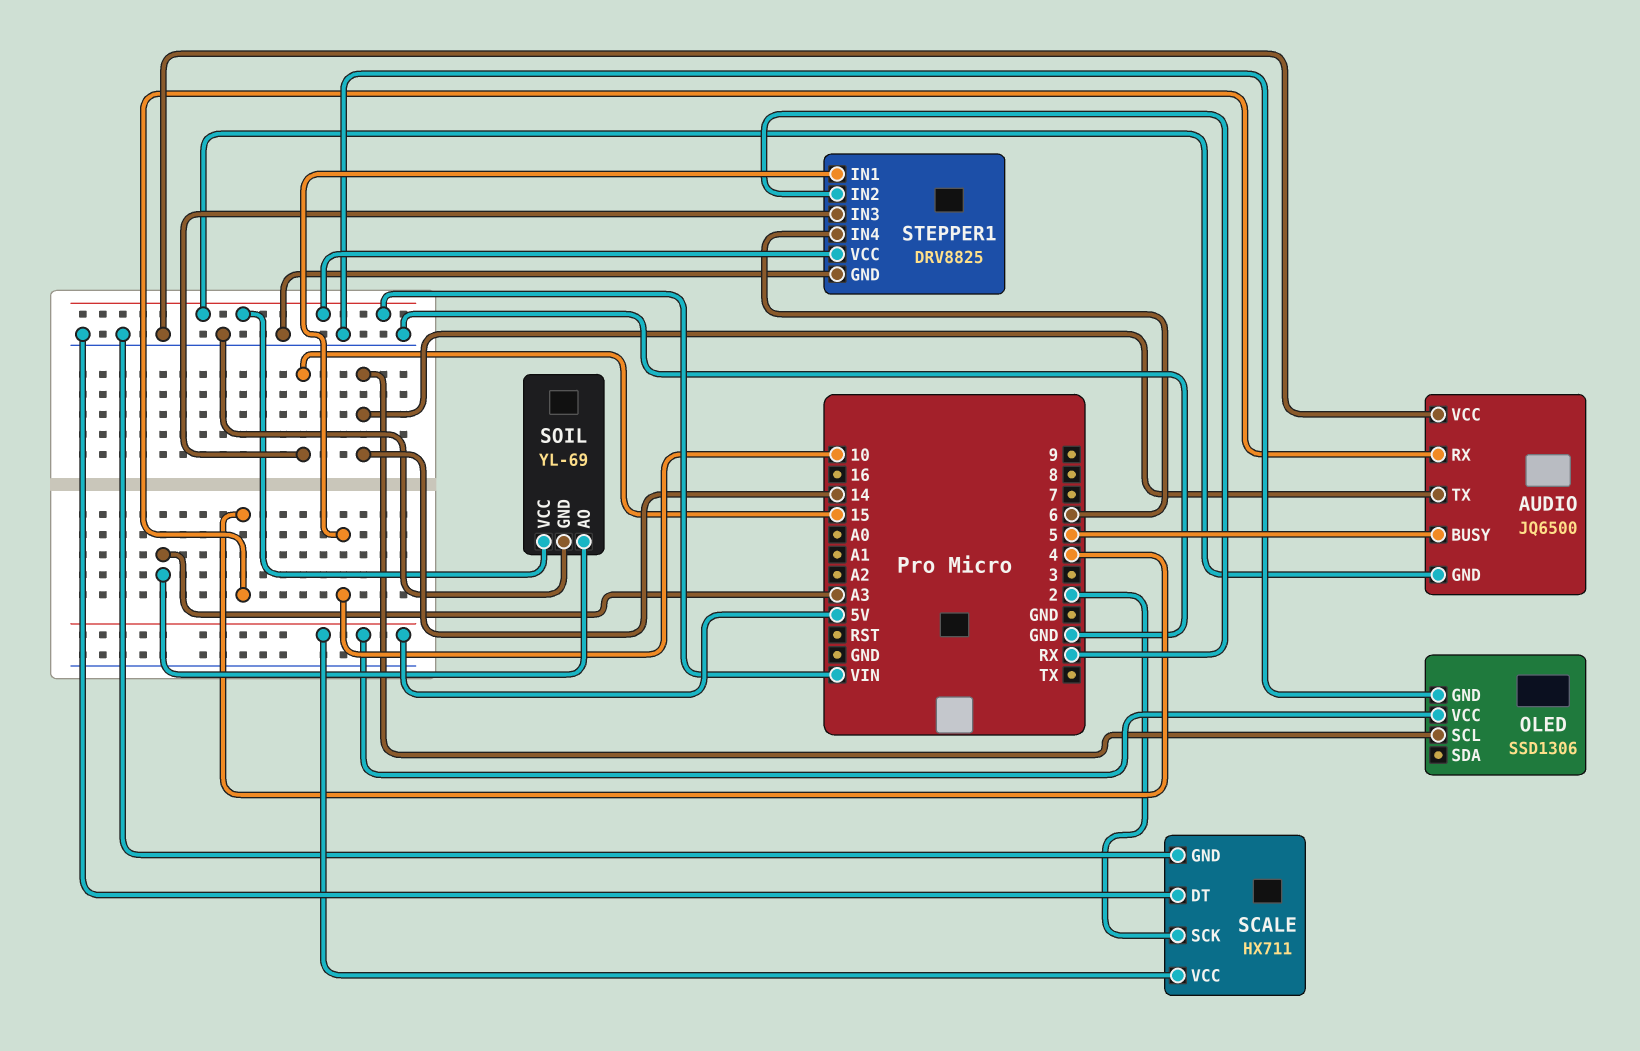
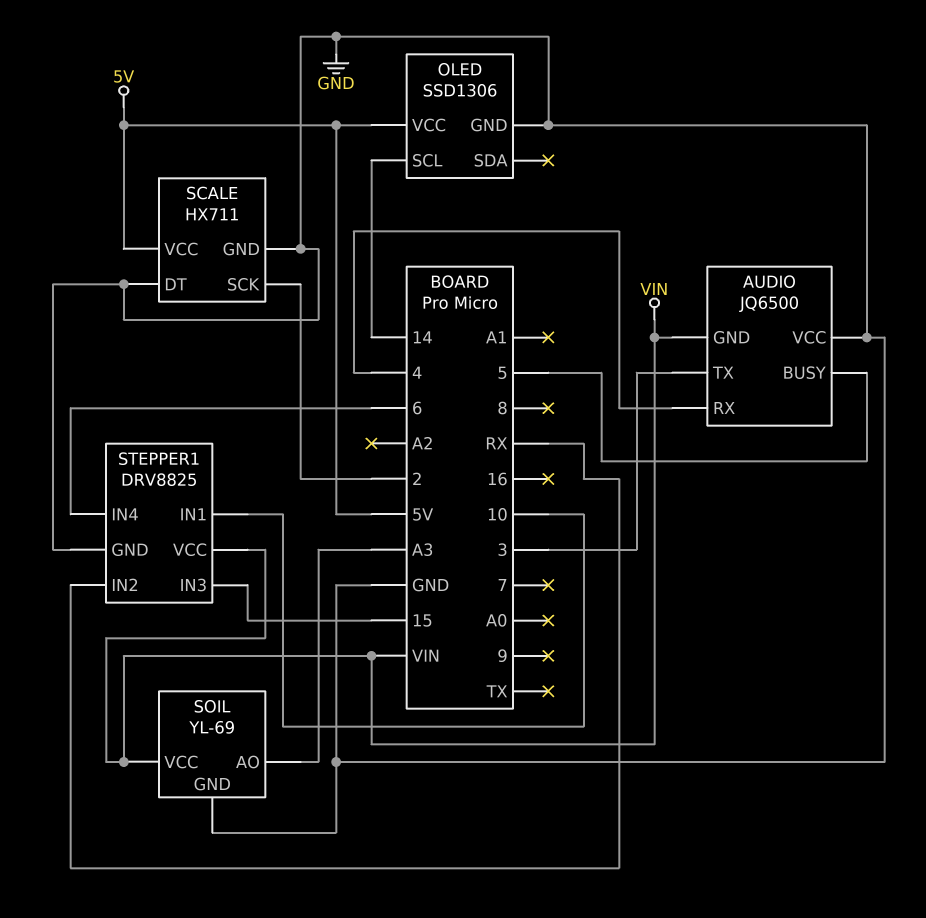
AUDIO pin TX: 14 -> 3

